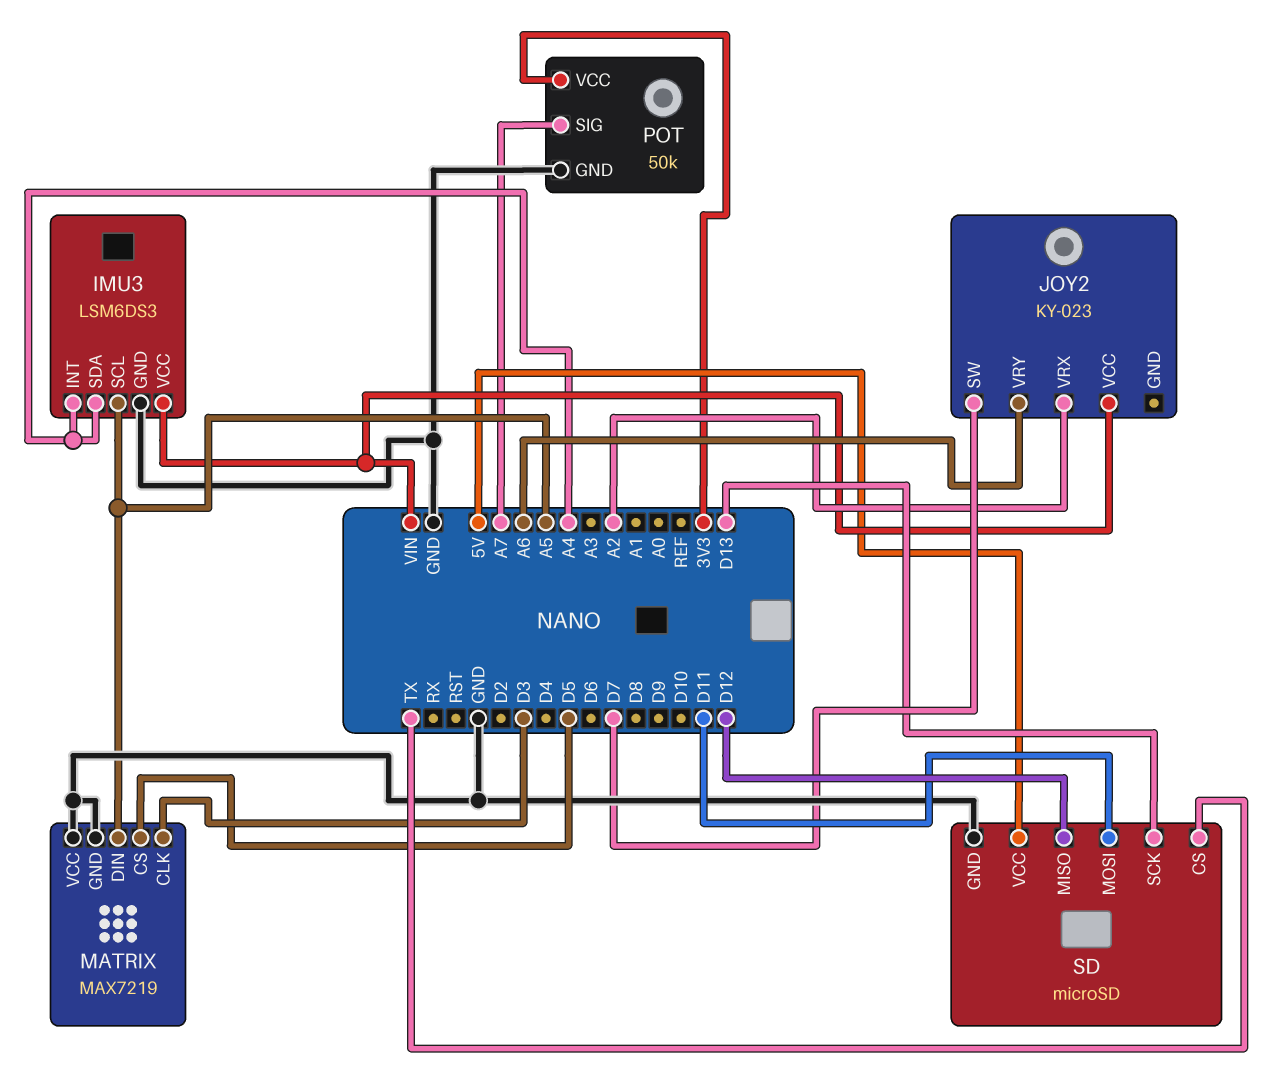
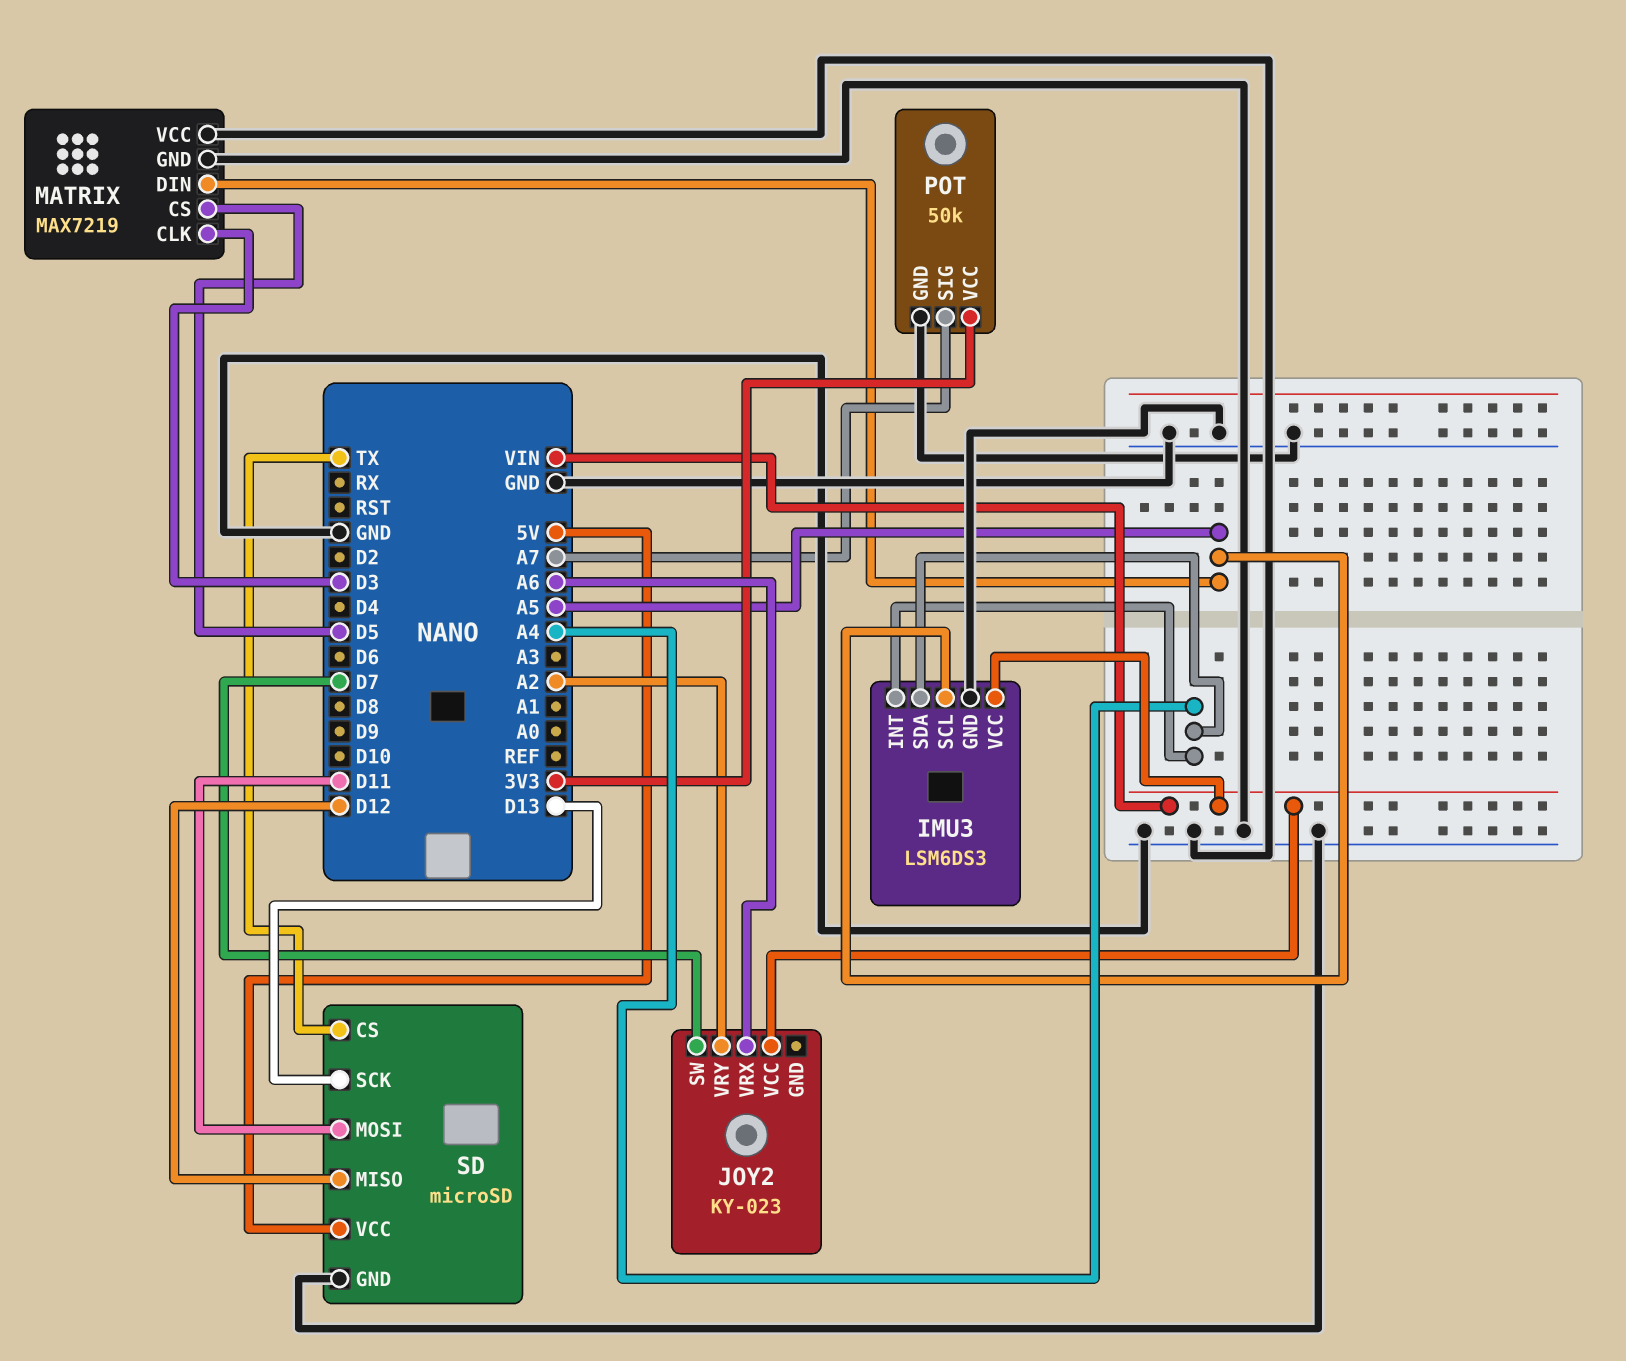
JOY2 pin VRX: A2 -> A6
JOY2 pin VRY: A6 -> A2

